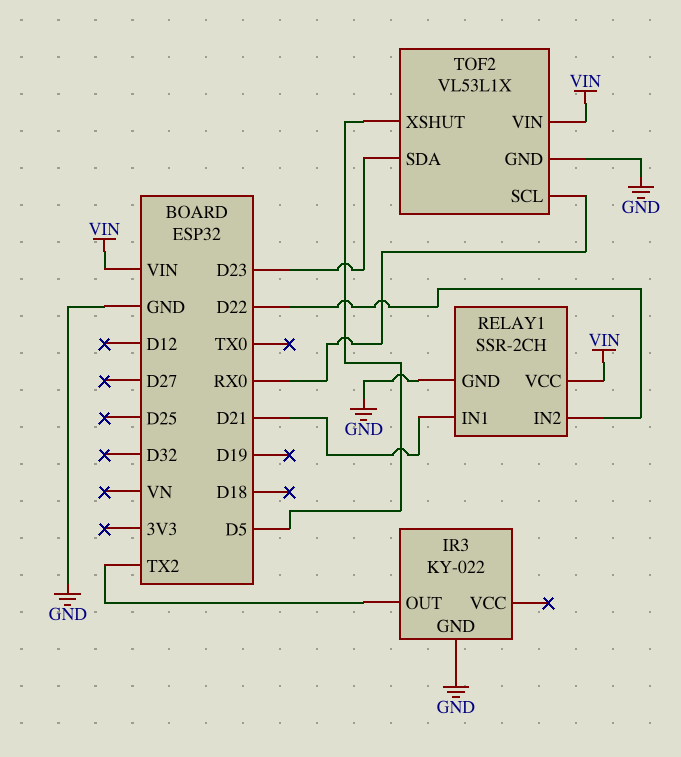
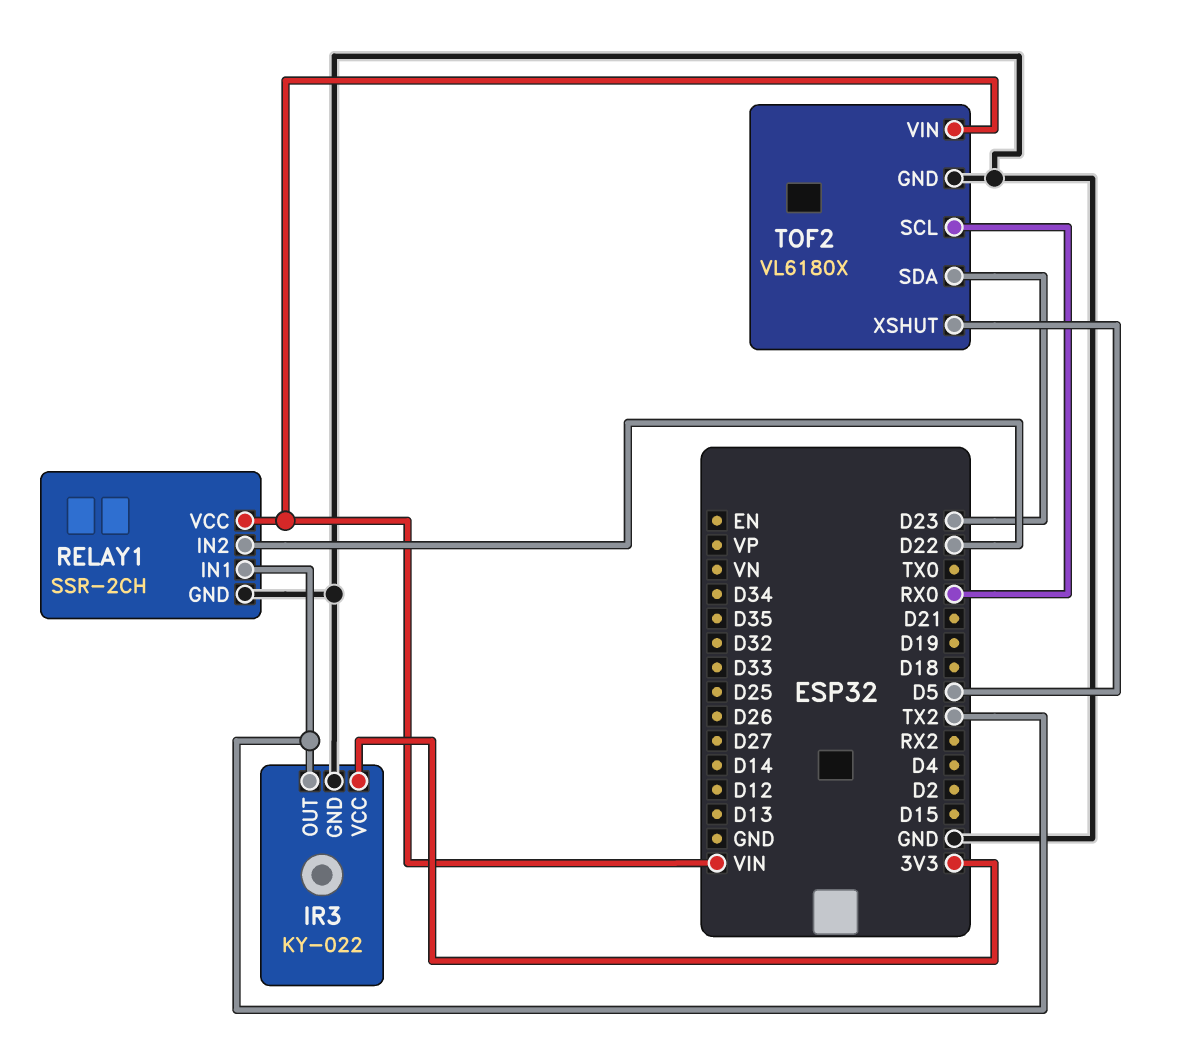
IR3 pin VCC: none -> 3V3
RELAY1 pin IN1: D21 -> TX2
TOF2: VL53L1X -> VL6180X

